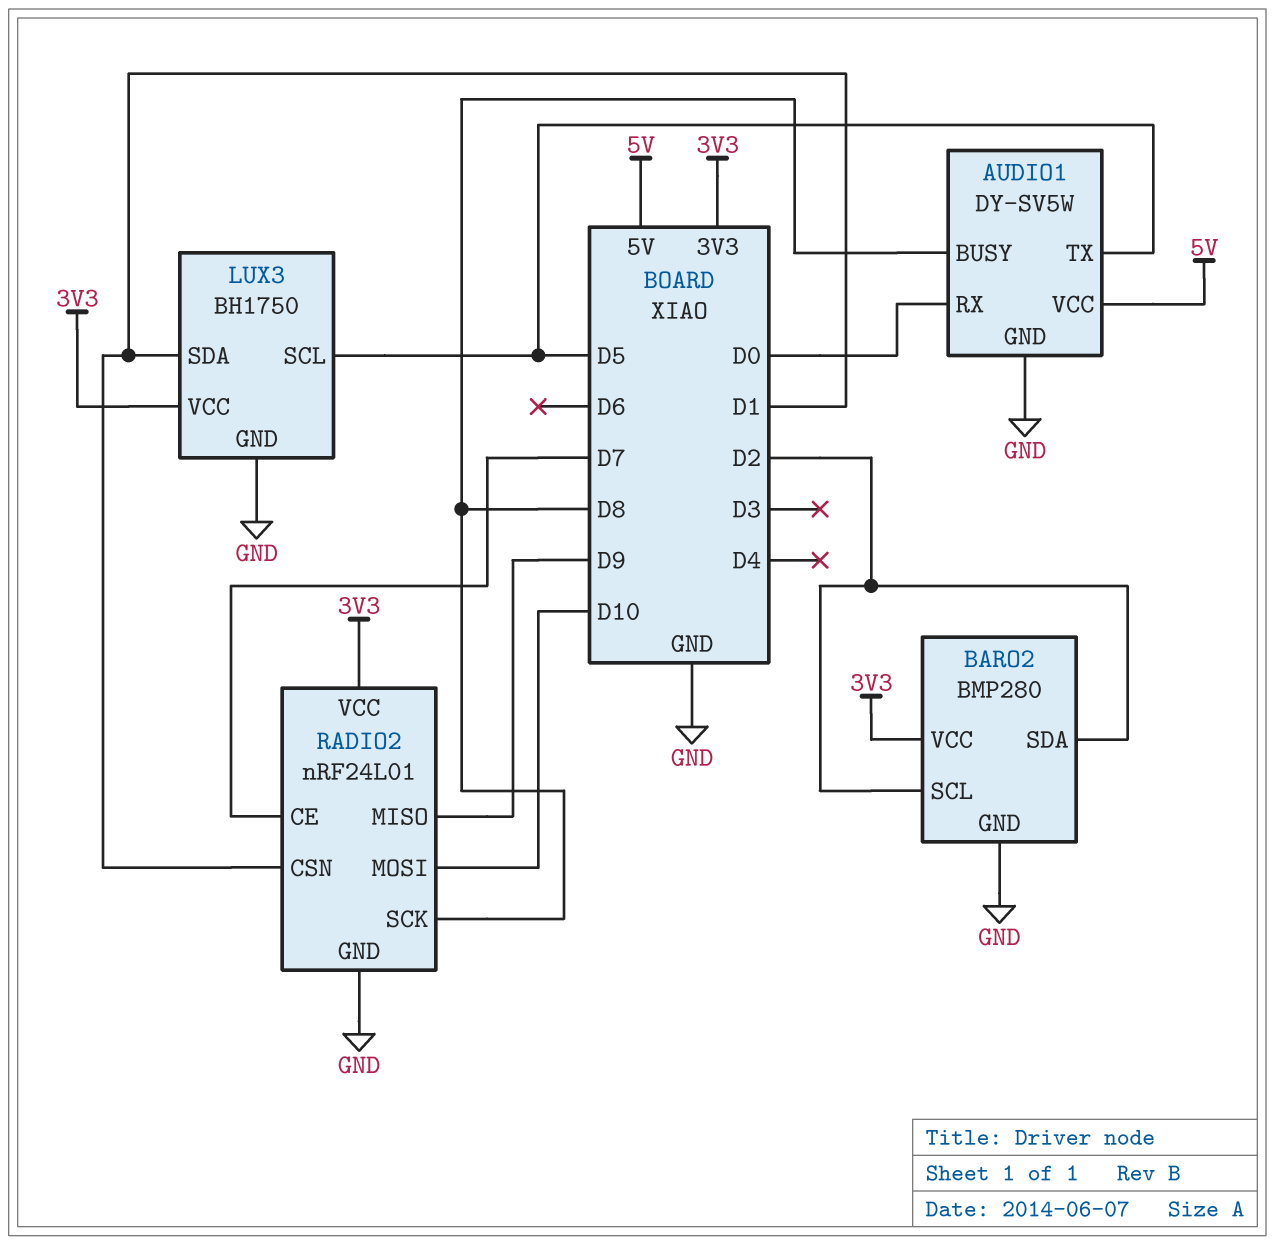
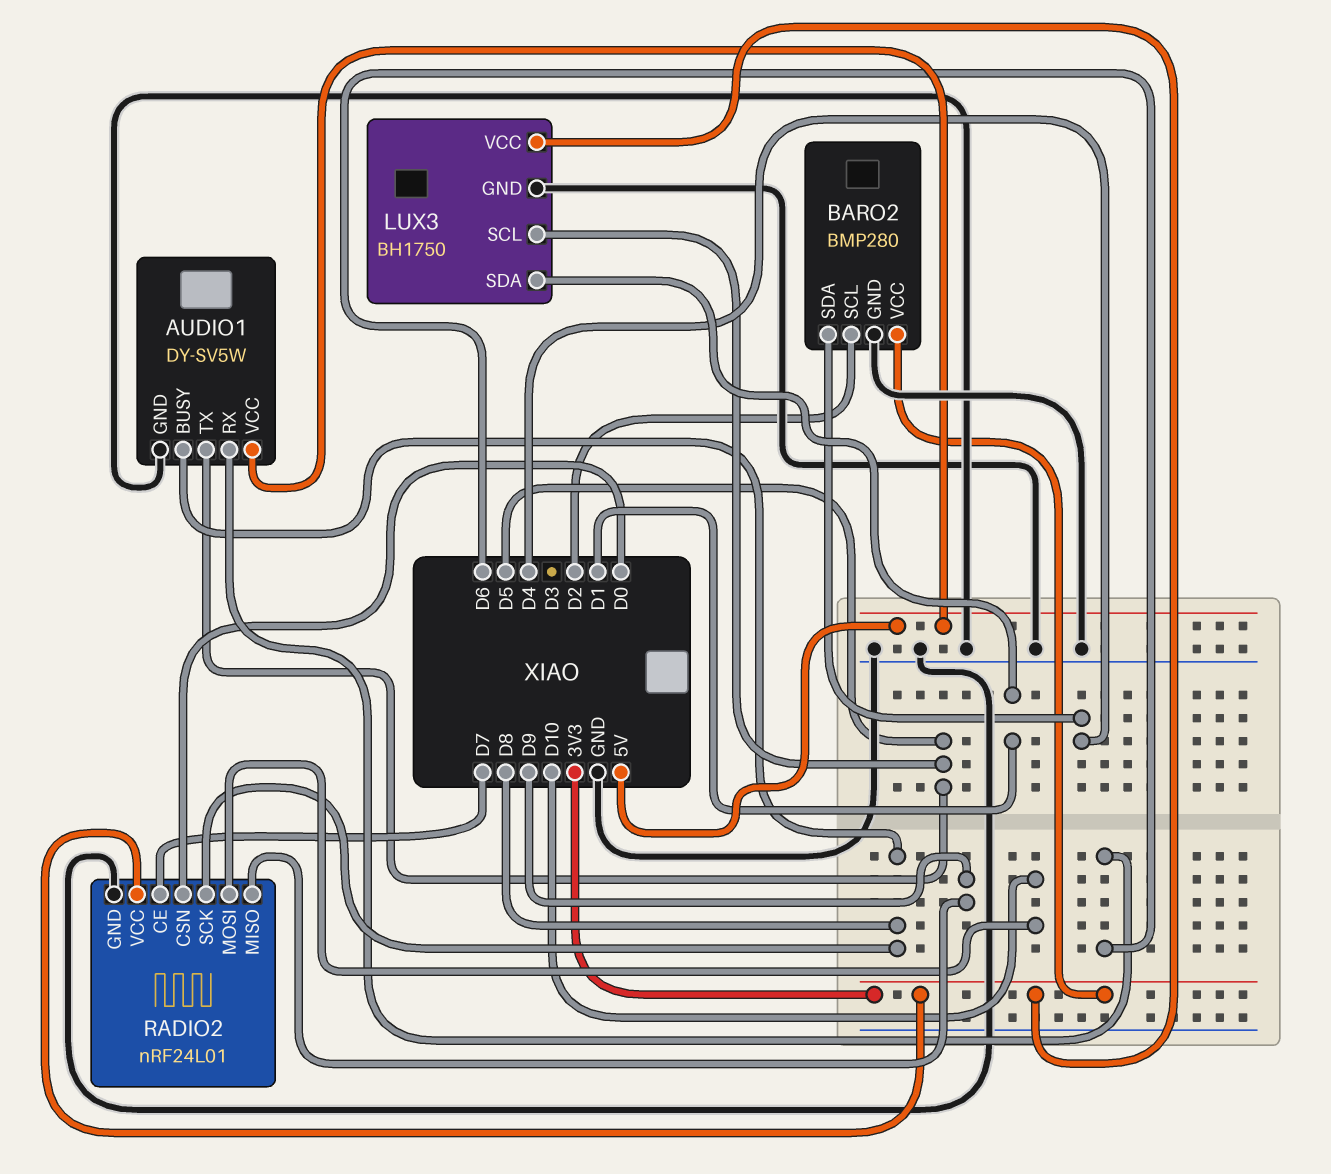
AUDIO1 pin RX: D0 -> D6
BARO2 pin SDA: D2 -> D4
RADIO2 pin CSN: D1 -> D0

